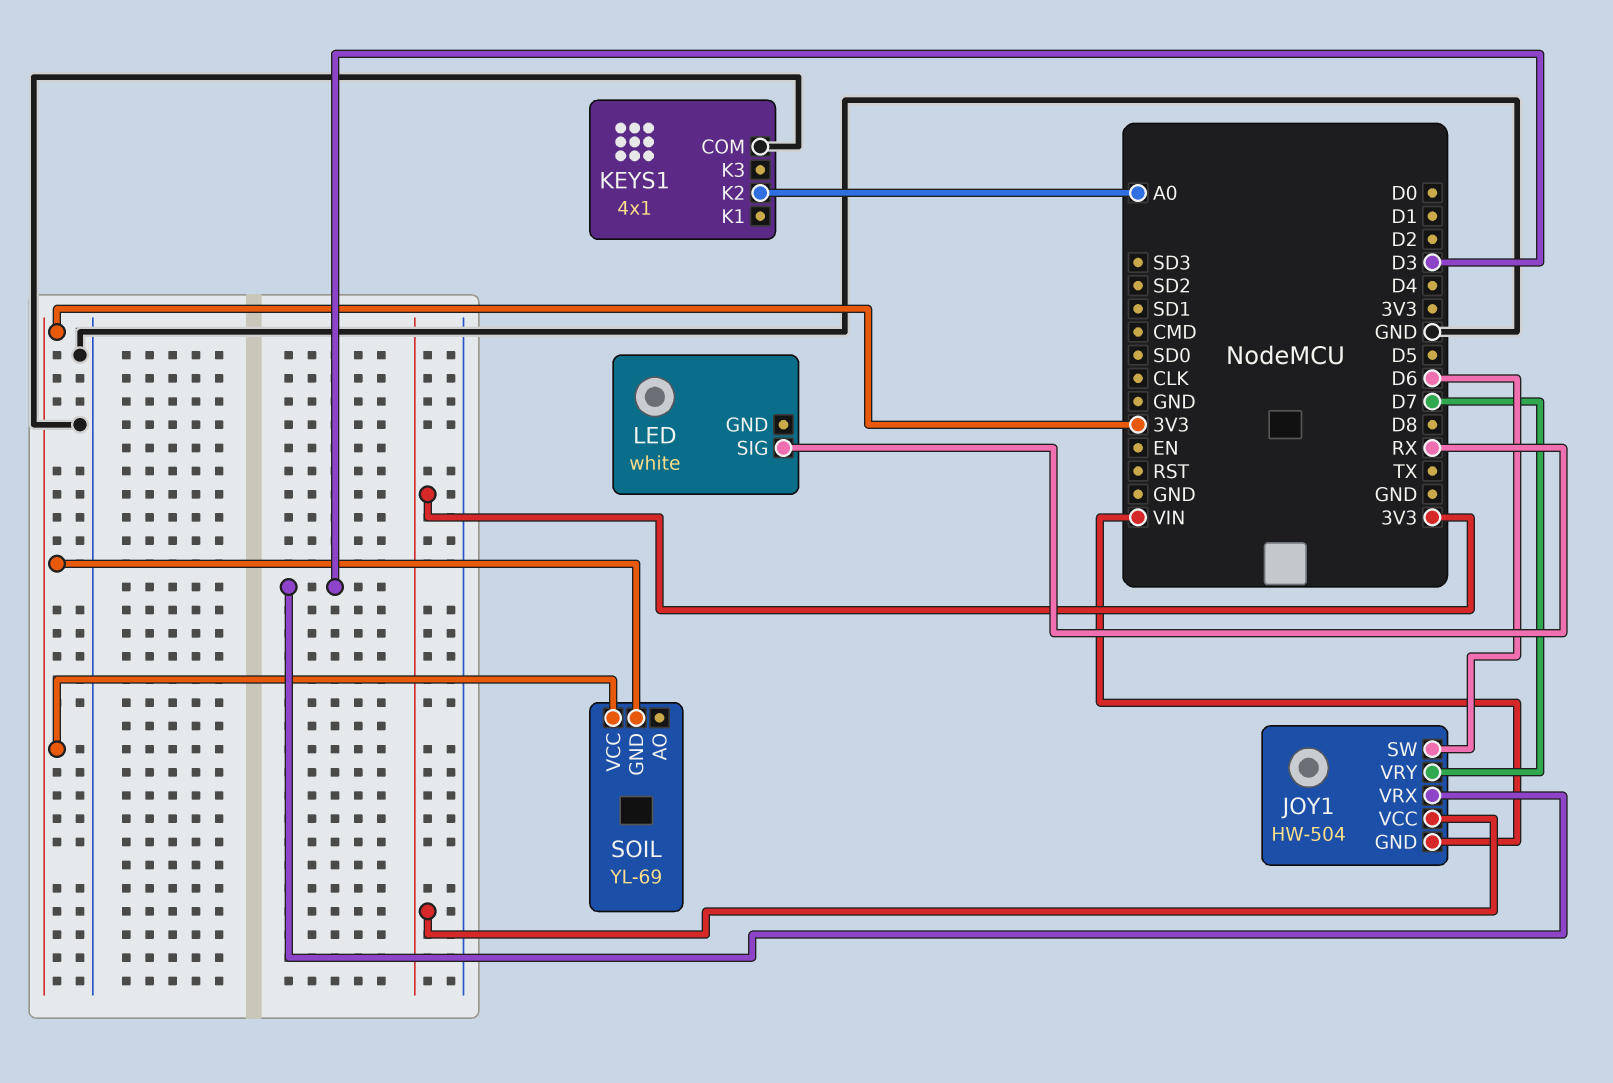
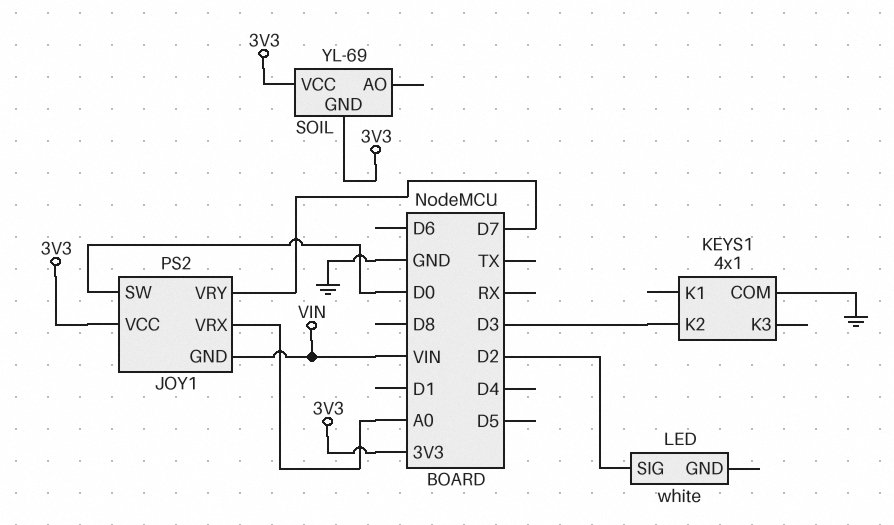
JOY1: HW-504 -> PS2
JOY1 pin SW: D6 -> D0
JOY1 pin VRX: D3 -> A0
KEYS1 pin K2: A0 -> D3
LED pin SIG: RX -> D2

